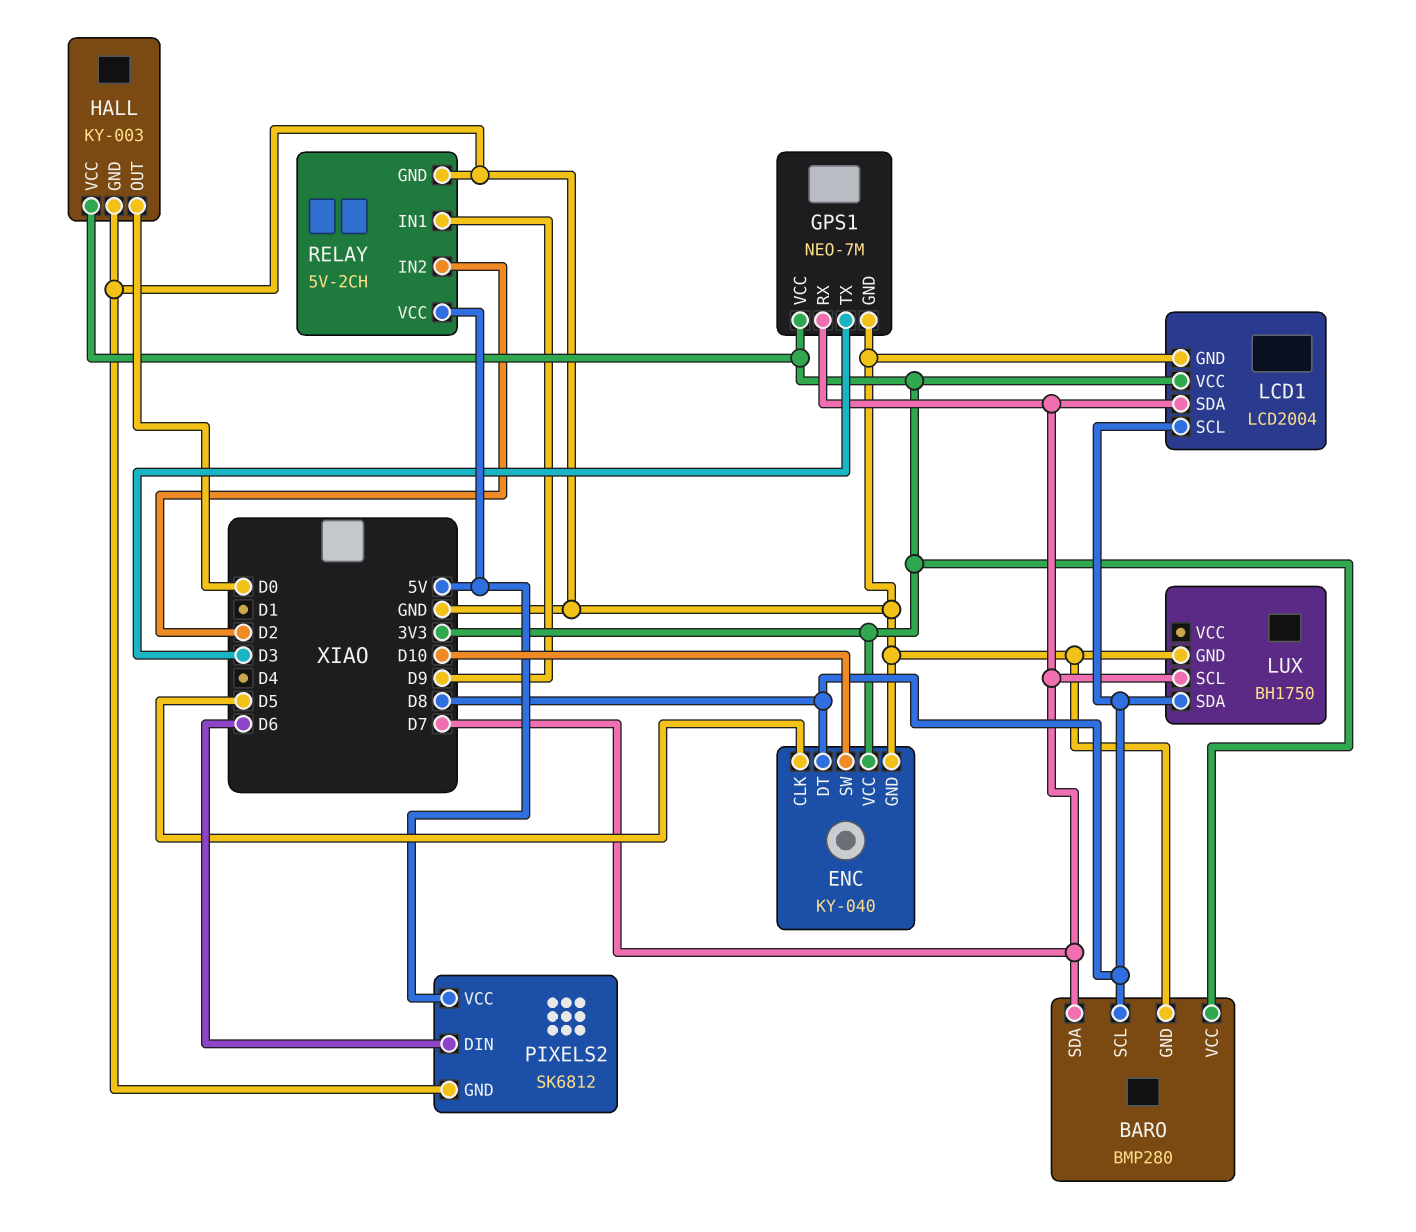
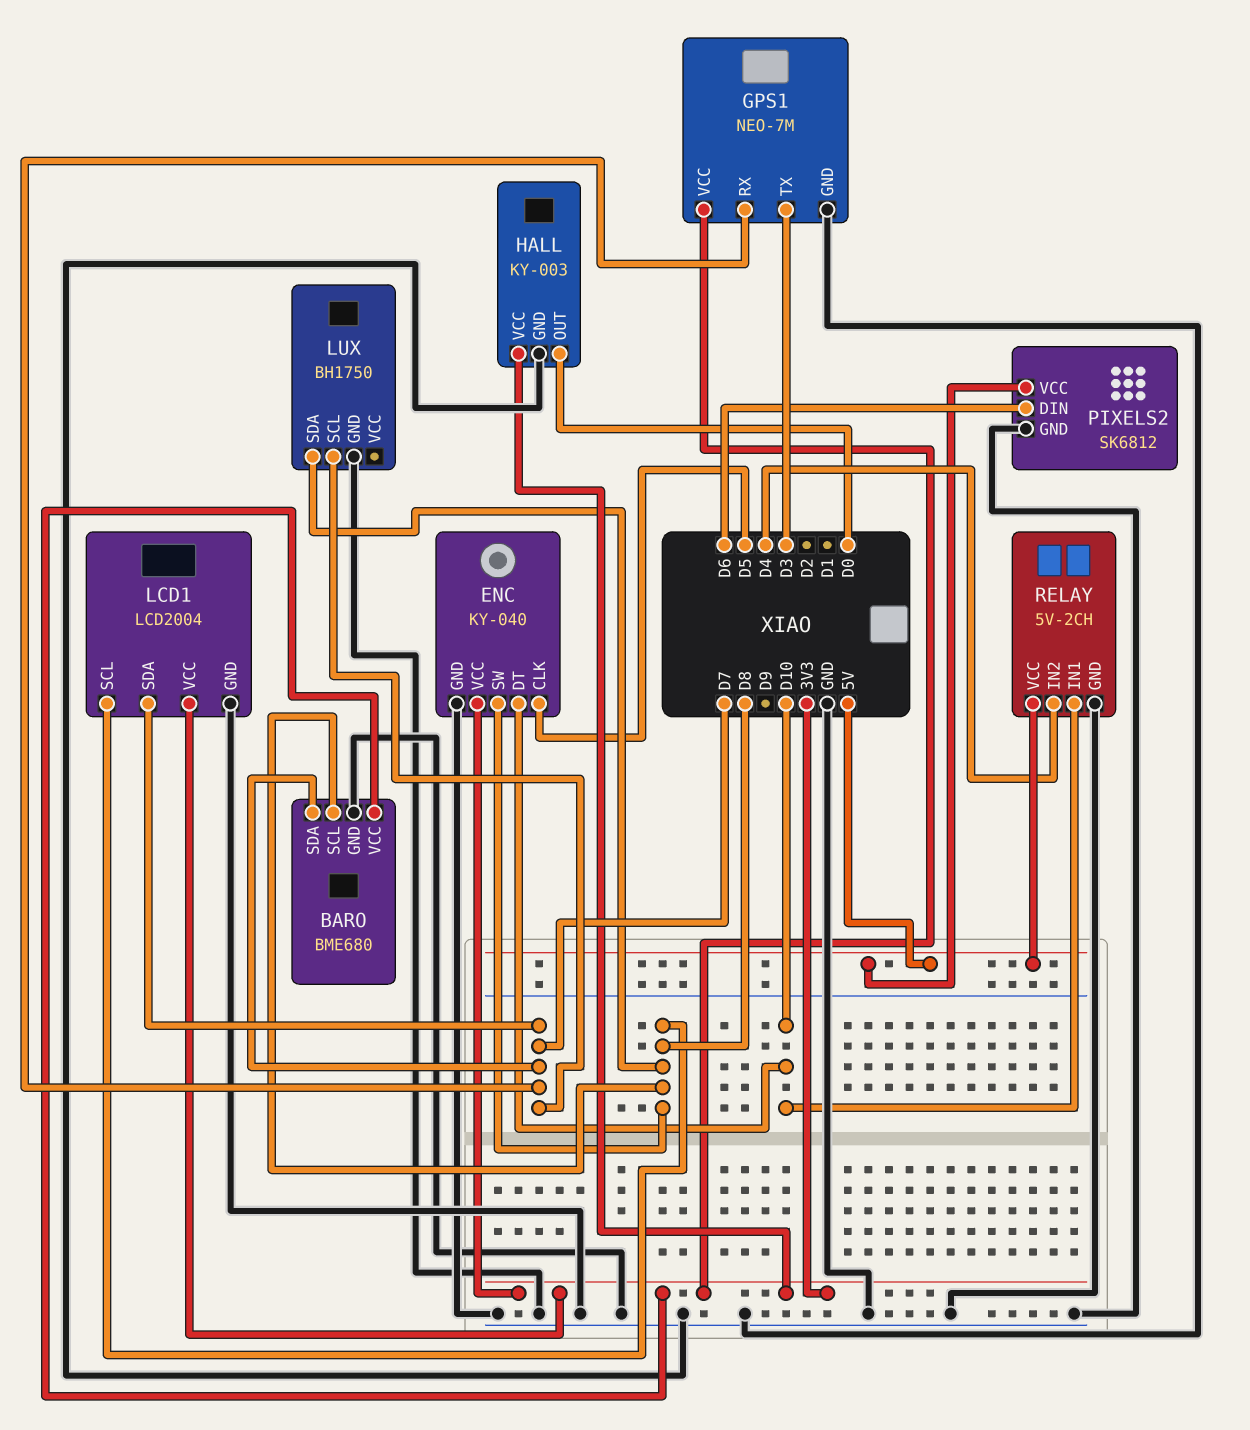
BARO: BMP280 -> BME680
ENC pin DT: D8 -> D10
ENC pin SW: D10 -> D8
RELAY pin IN1: D9 -> D10
RELAY pin IN2: D2 -> D4

